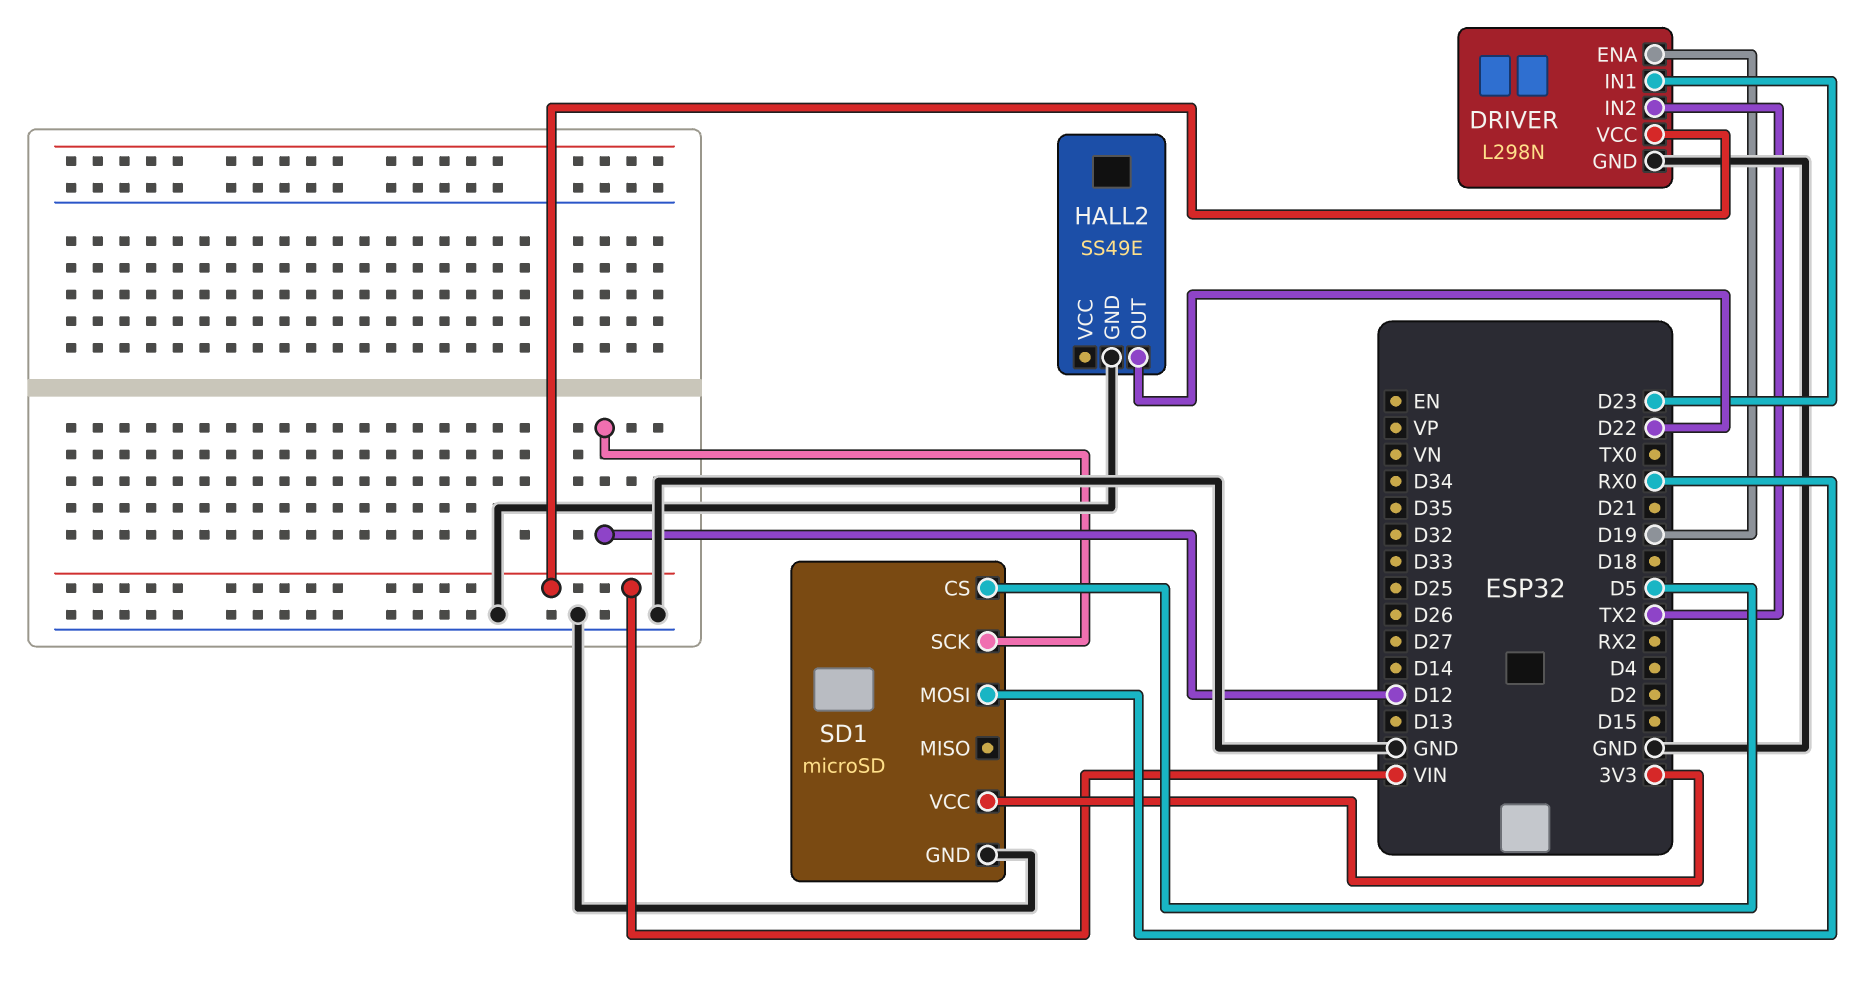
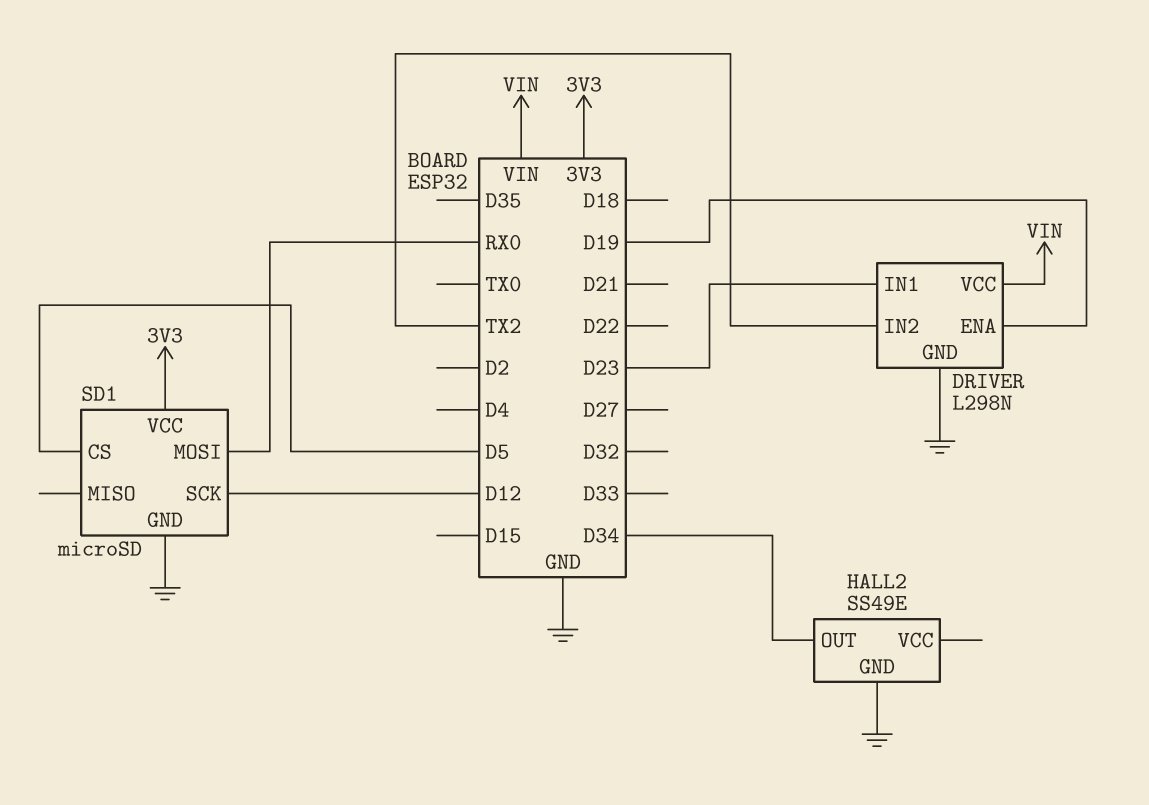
HALL2 pin OUT: D22 -> D34

